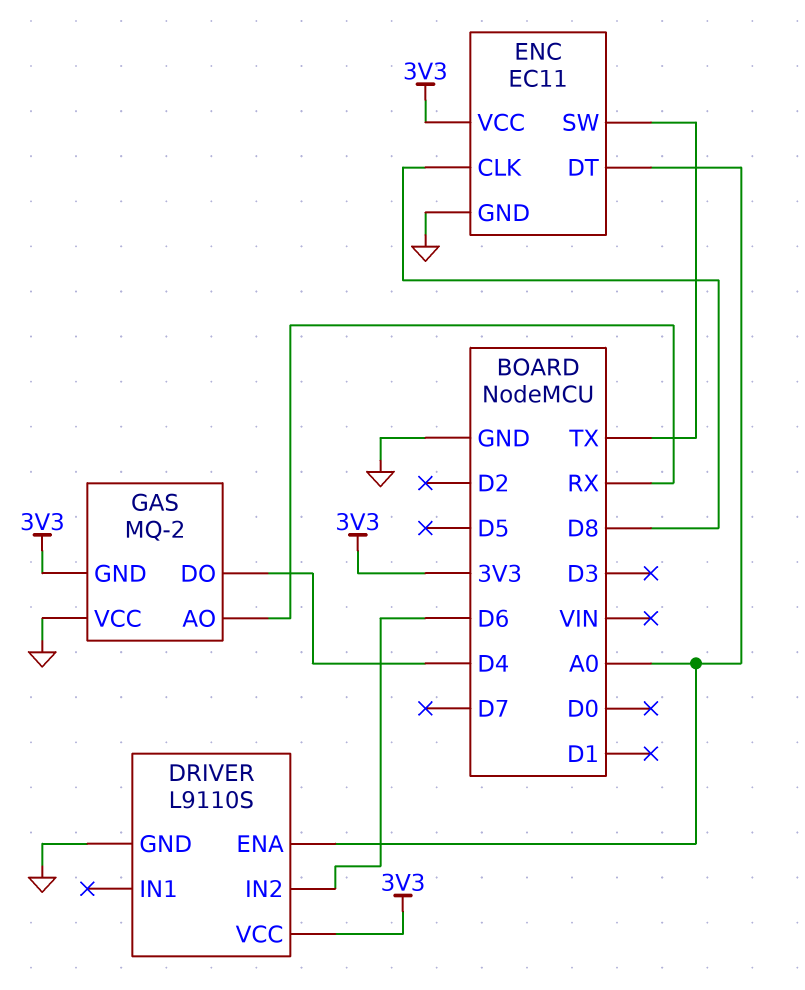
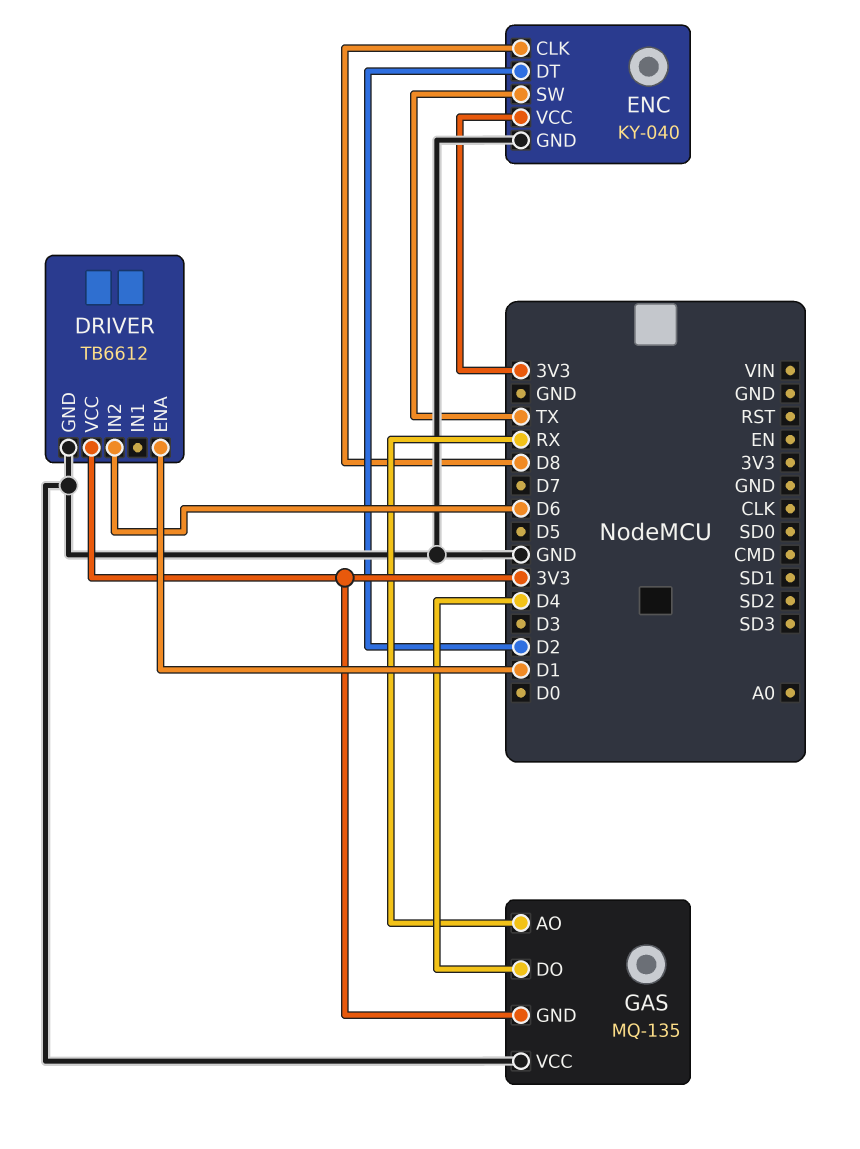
DRIVER: L9110S -> TB6612
DRIVER pin ENA: A0 -> D1
ENC: EC11 -> KY-040
ENC pin DT: A0 -> D2
GAS: MQ-2 -> MQ-135

